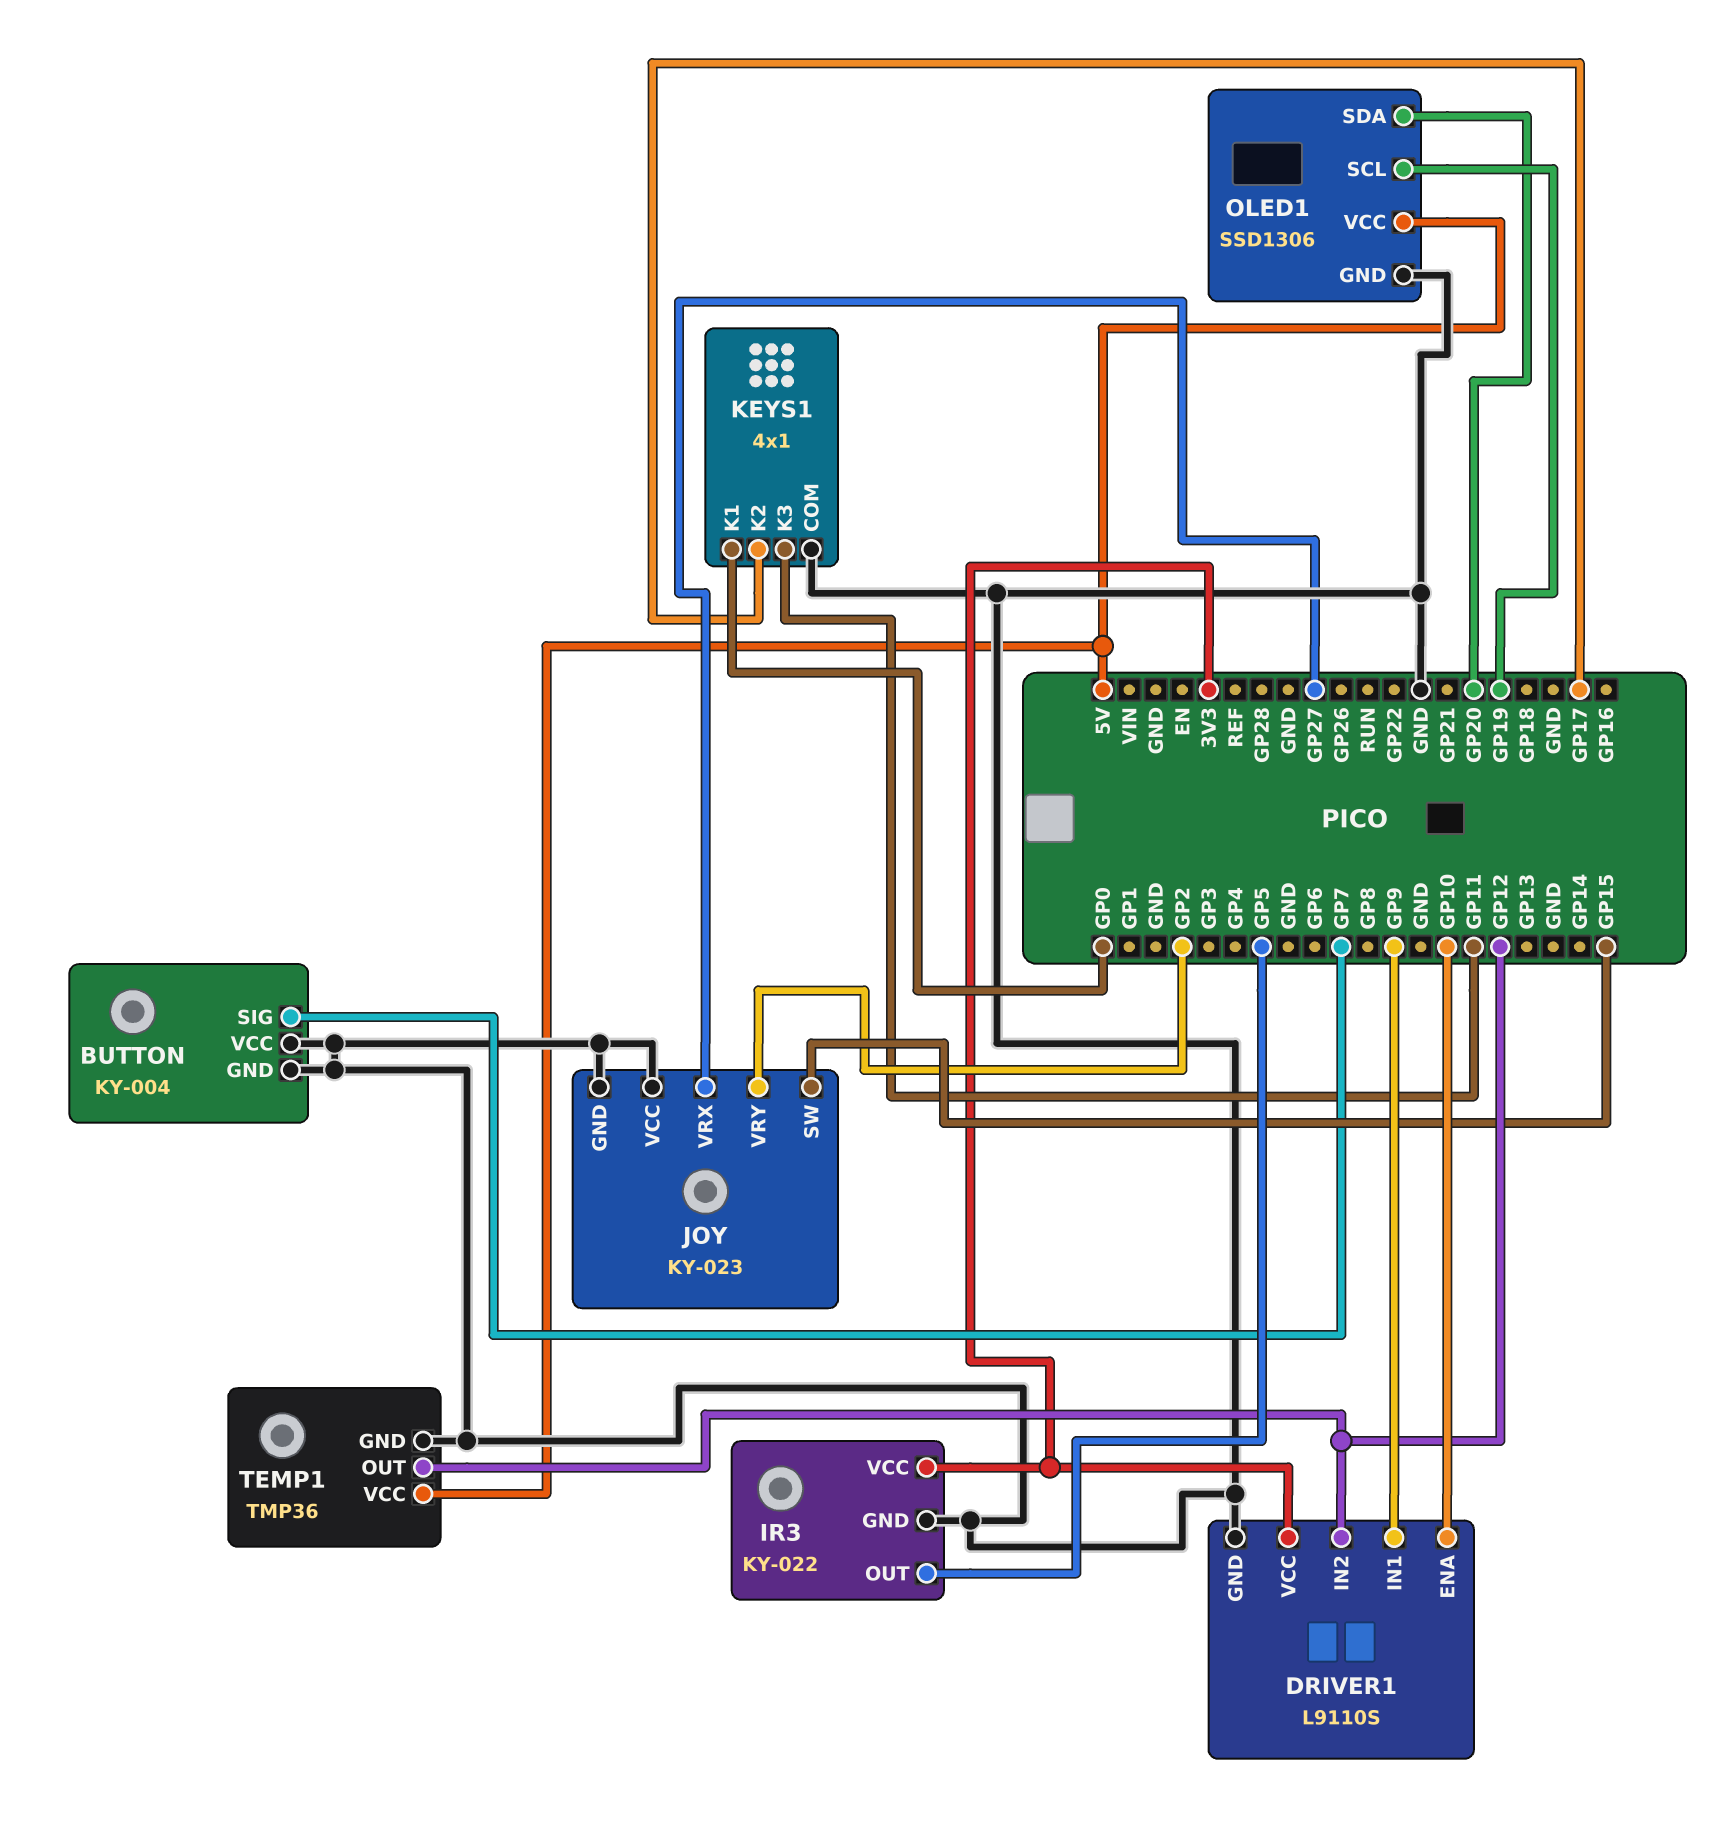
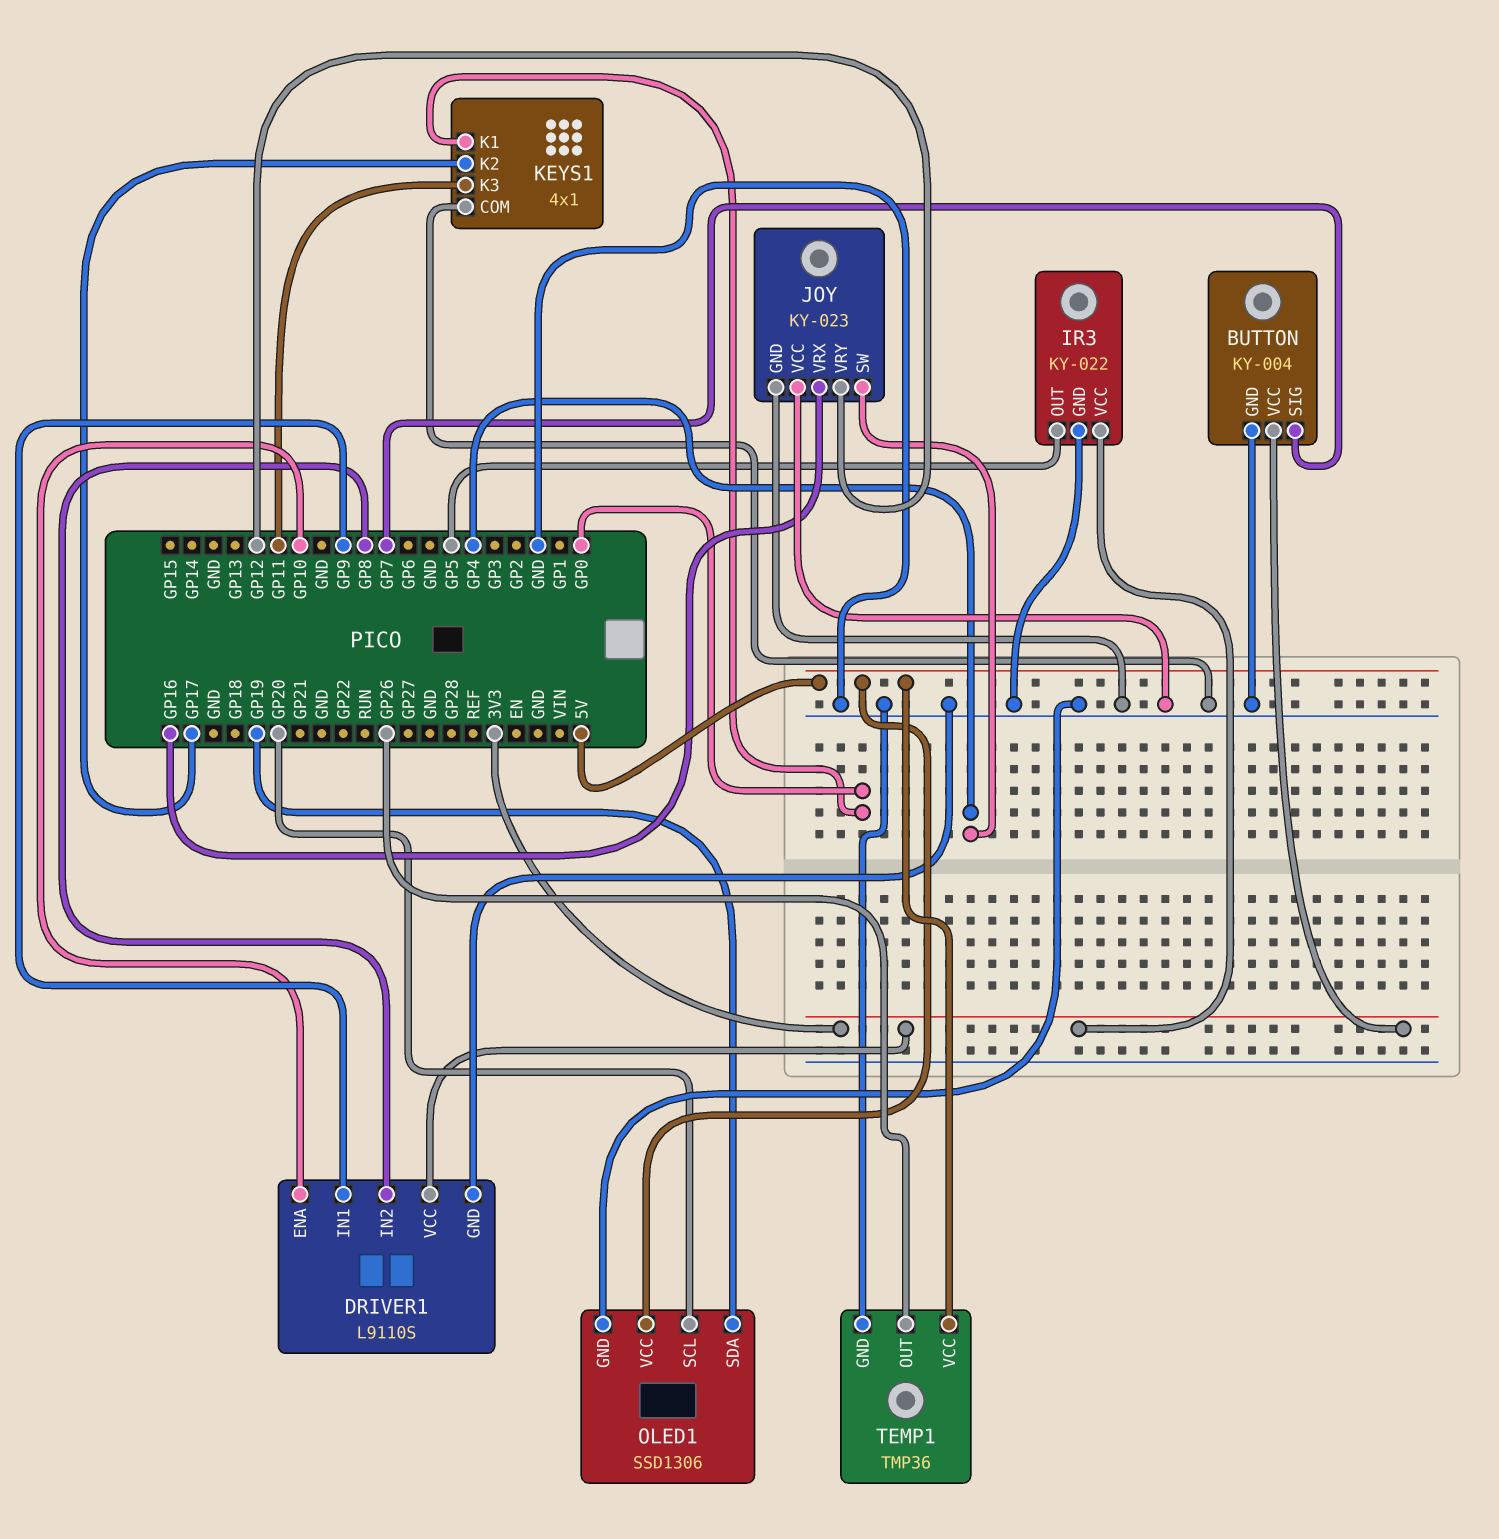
BUTTON pin VCC: GND -> 3V3
DRIVER1 pin IN2: GP12 -> GP8
JOY pin SW: GP15 -> GP4
JOY pin VRX: GP27 -> GP16
JOY pin VRY: GP2 -> GP12
OLED1 pin SCL: GP19 -> GP20
OLED1 pin SDA: GP20 -> GP19
TEMP1 pin OUT: GP12 -> GP26

